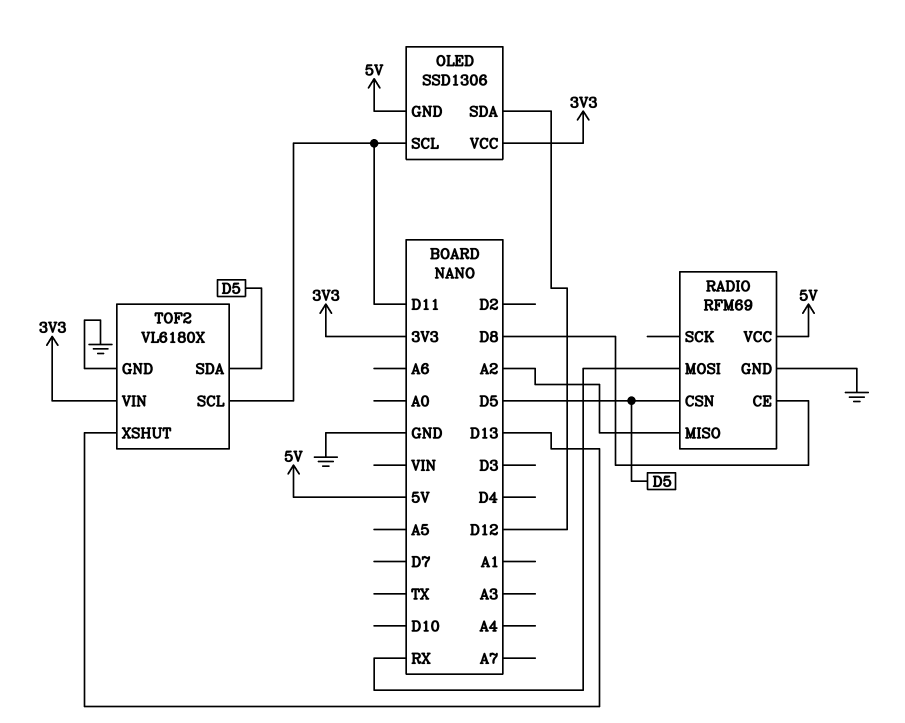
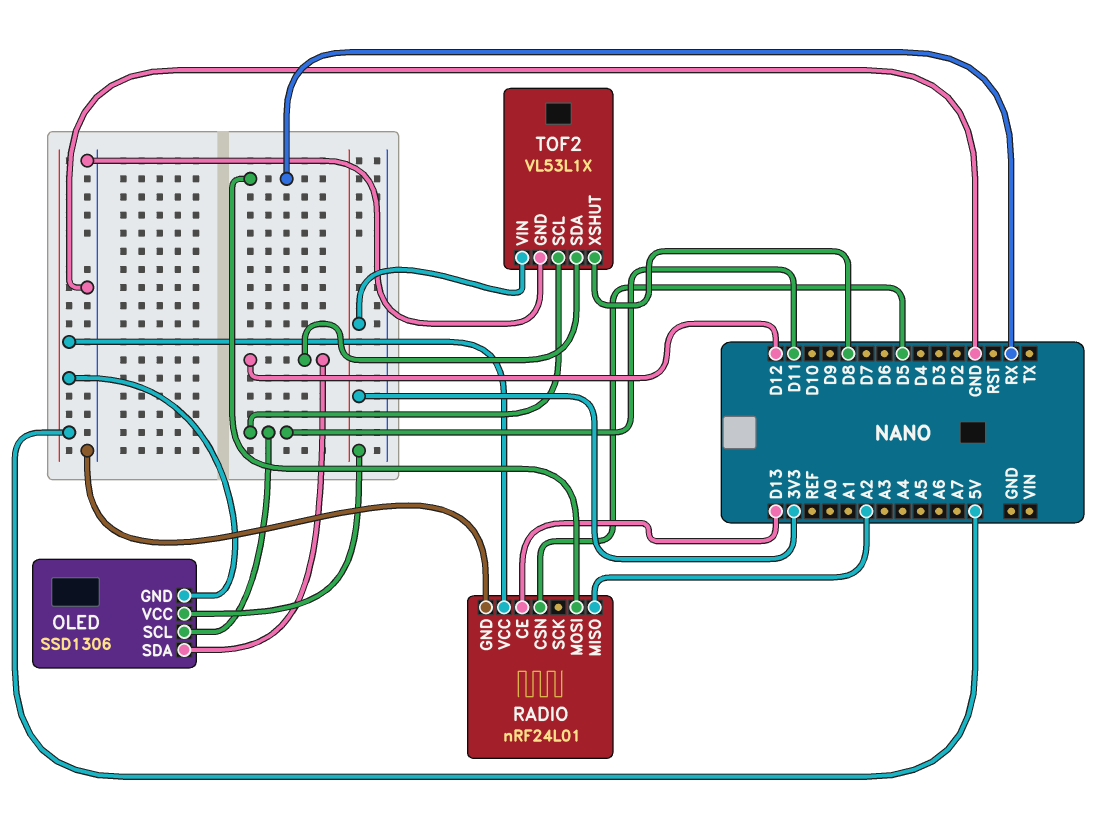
RADIO: RFM69 -> nRF24L01
RADIO pin CE: D8 -> D13
TOF2: VL6180X -> VL53L1X
TOF2 pin SDA: D5 -> D12
TOF2 pin XSHUT: D13 -> D8

